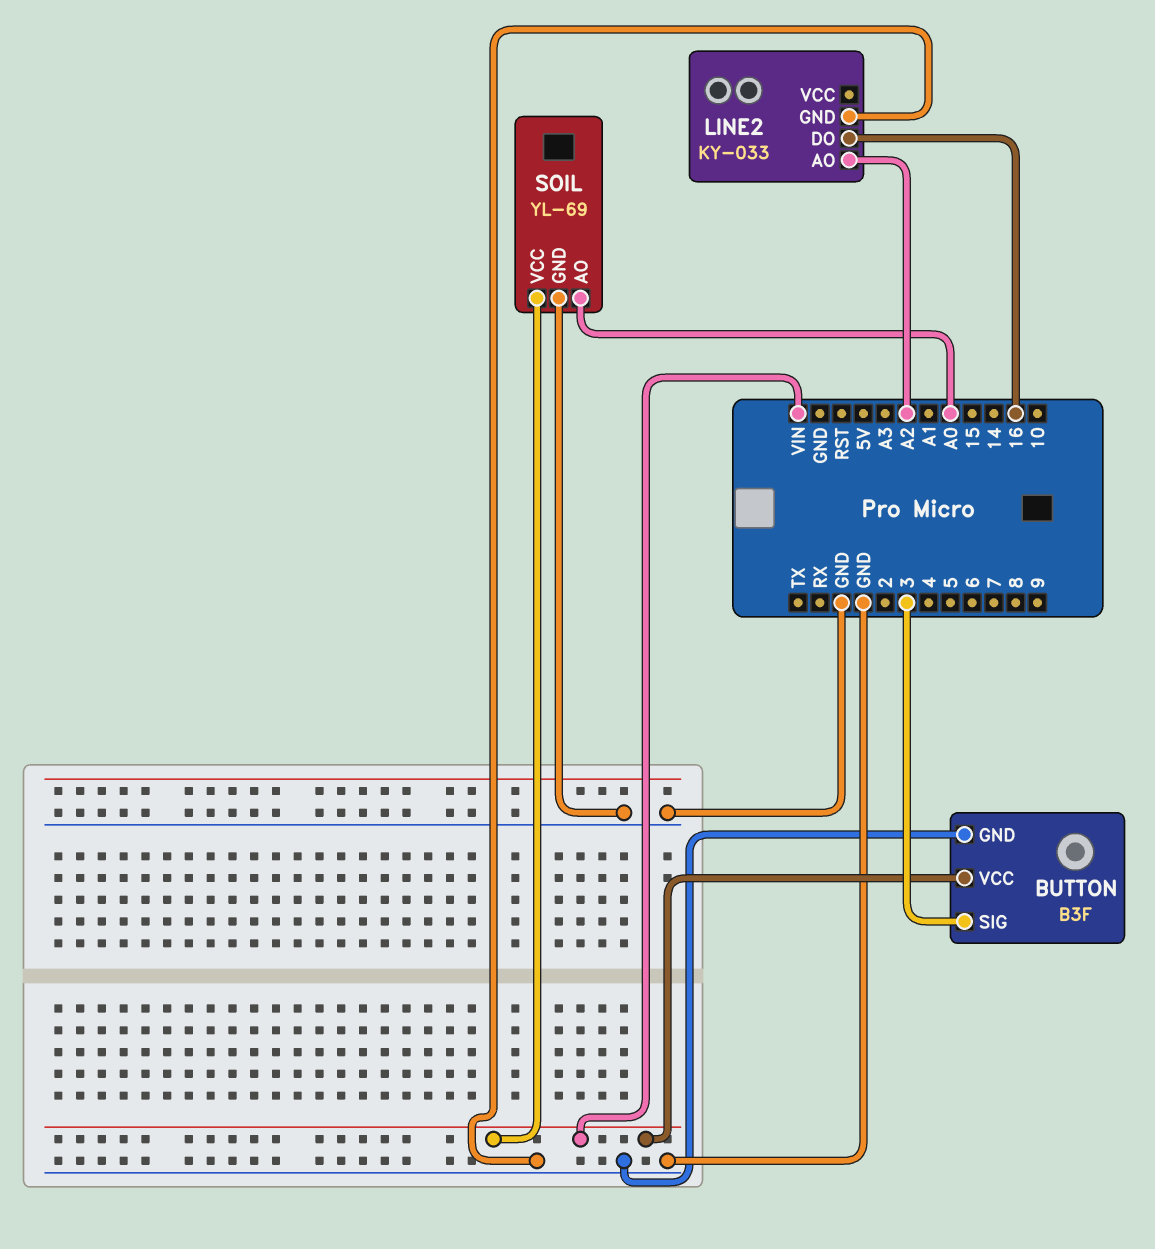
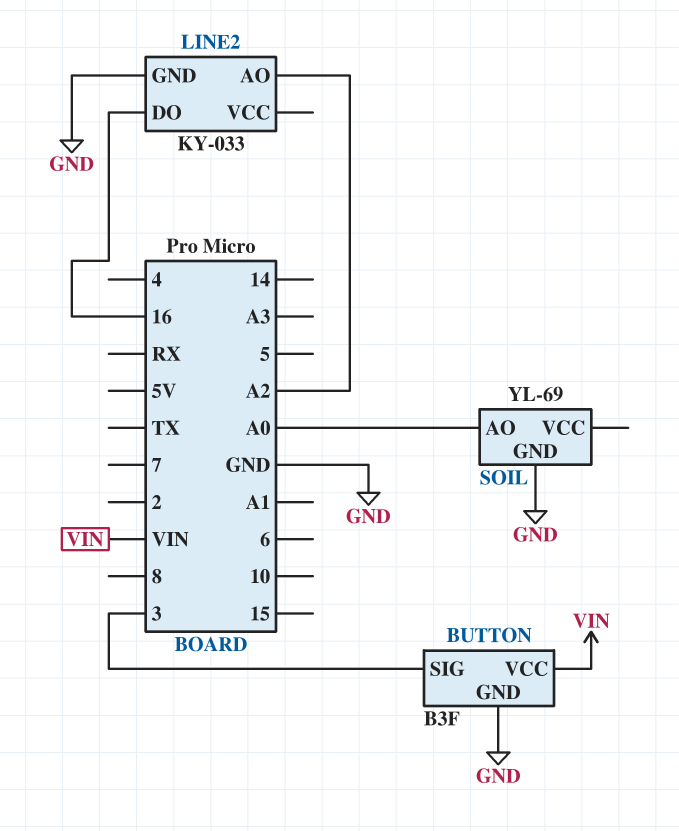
SOIL pin VCC: VIN -> none

